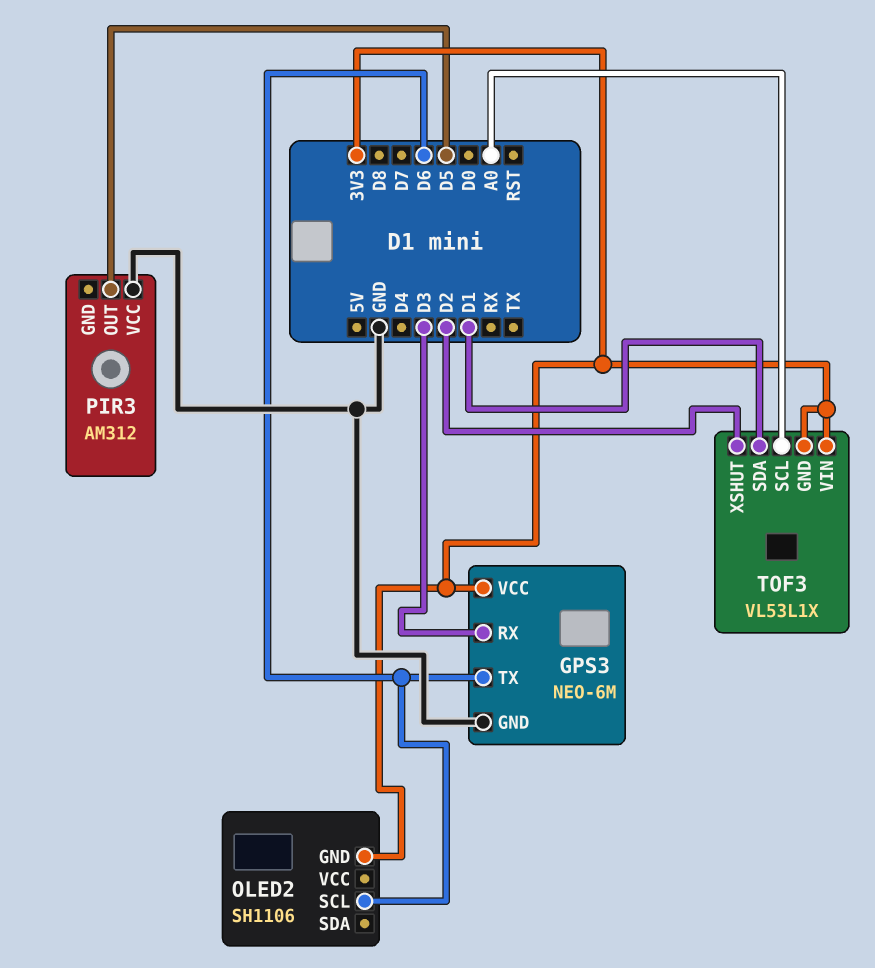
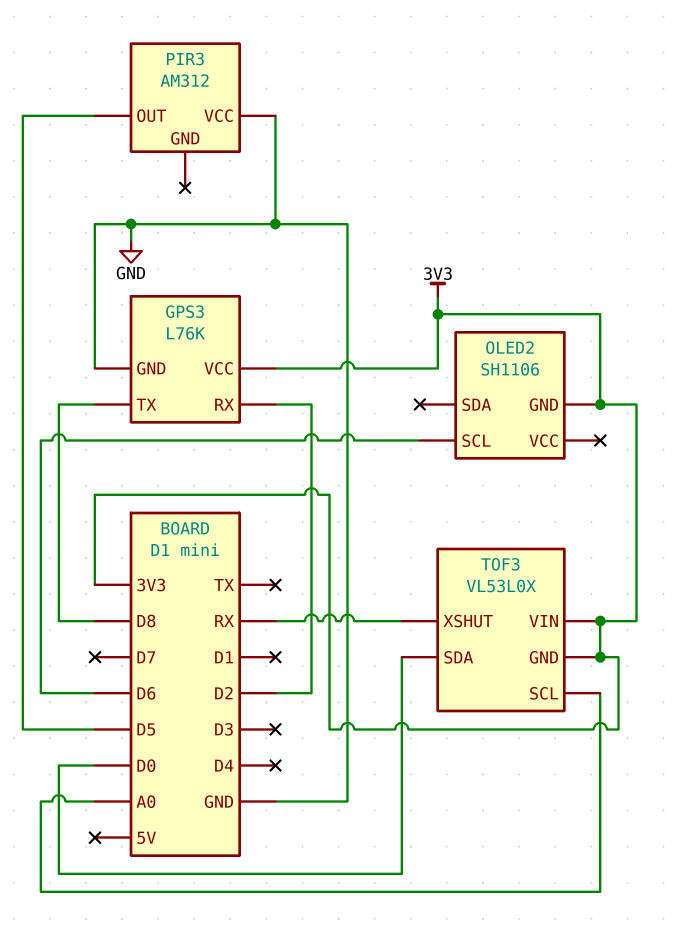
GPS3: NEO-6M -> L76K
GPS3 pin RX: D3 -> D2
GPS3 pin TX: D6 -> D8
TOF3: VL53L1X -> VL53L0X
TOF3 pin SDA: D1 -> D0
TOF3 pin XSHUT: D2 -> RX

